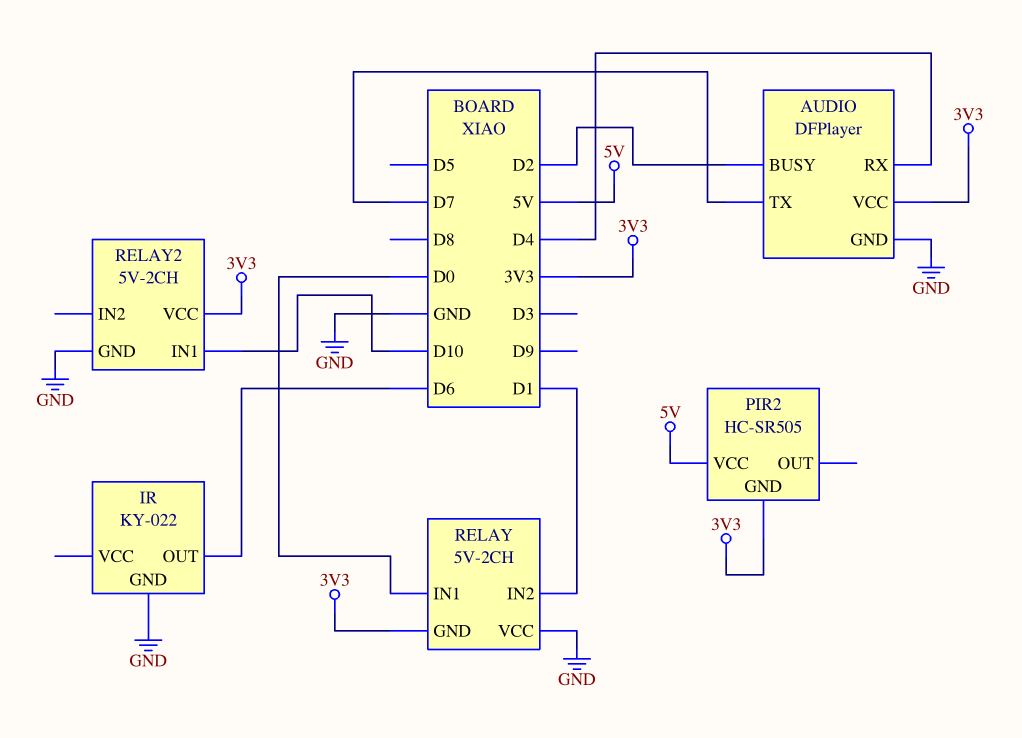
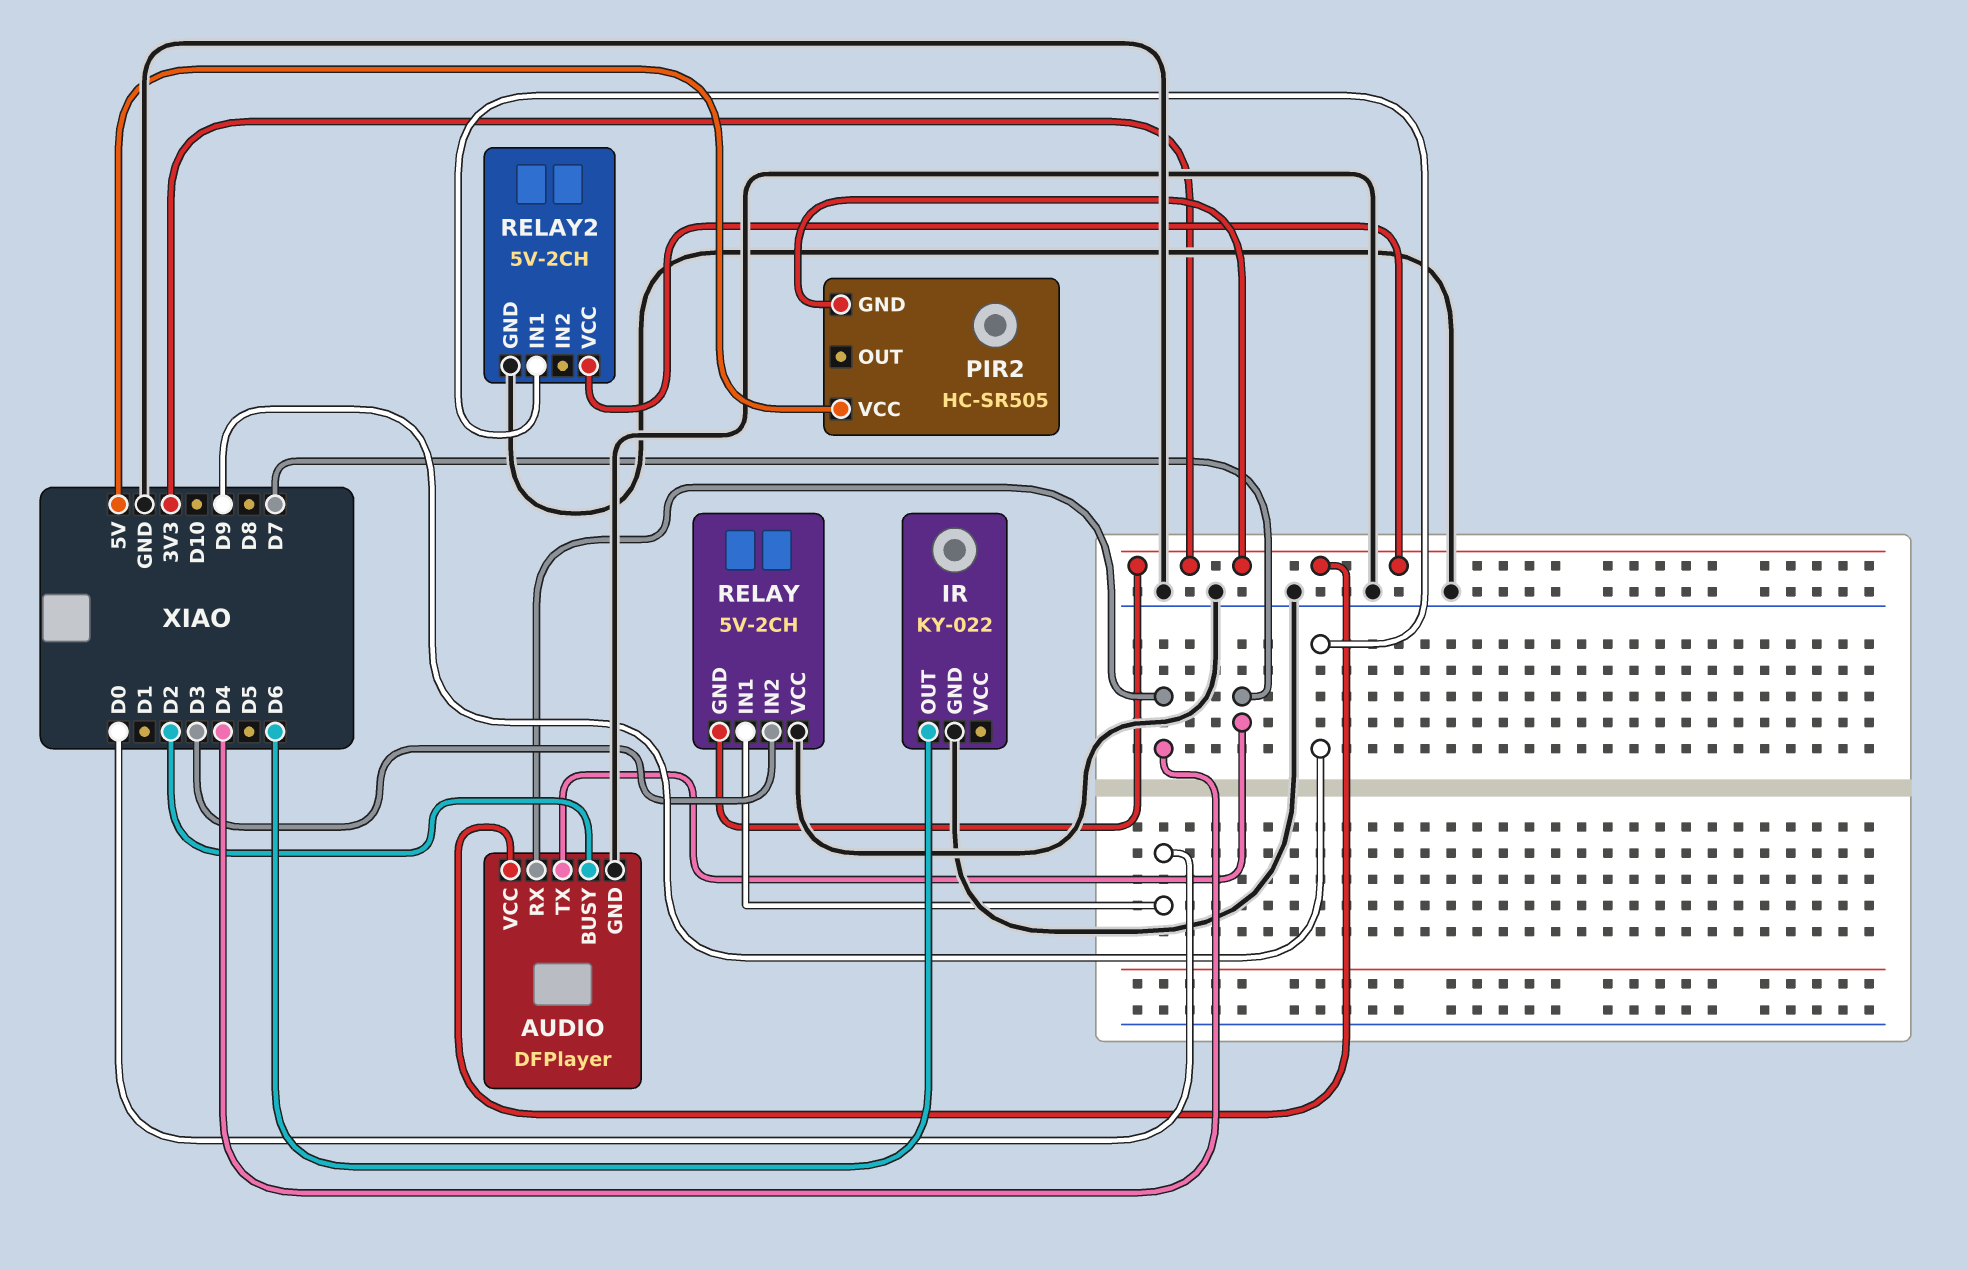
RELAY pin IN2: D1 -> D3
RELAY2 pin IN1: D10 -> D9

